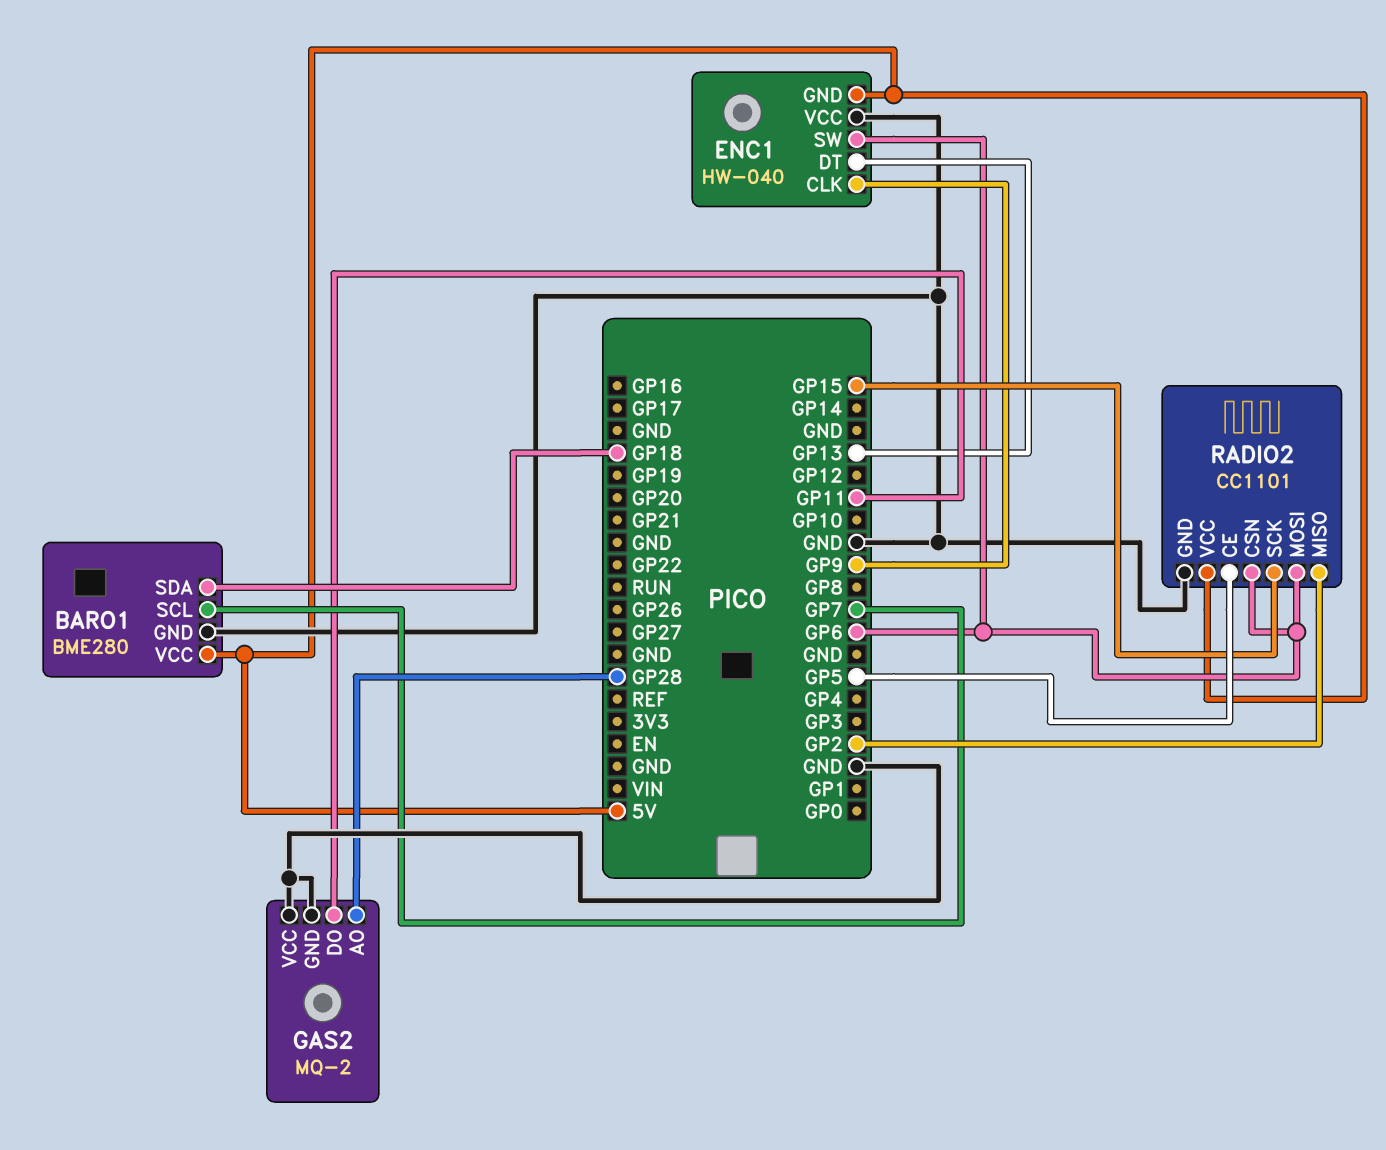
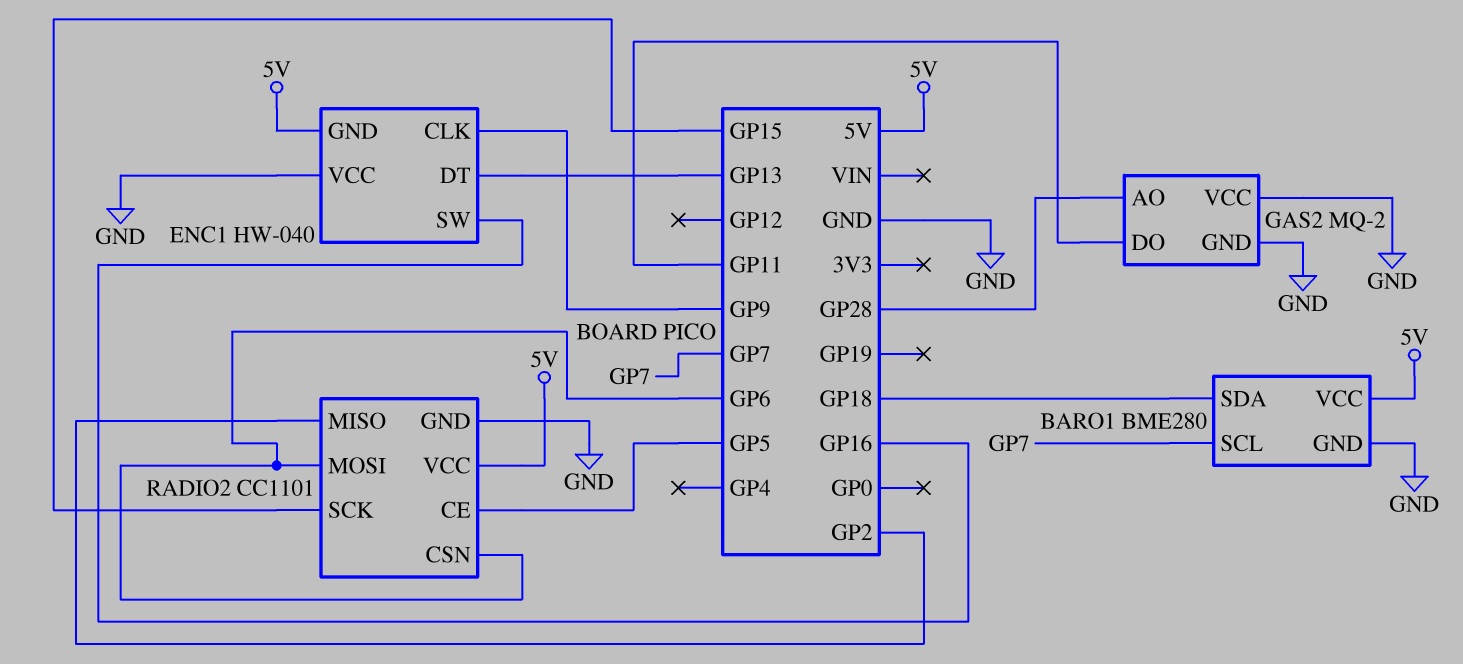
ENC1 pin SW: GP6 -> GP16

